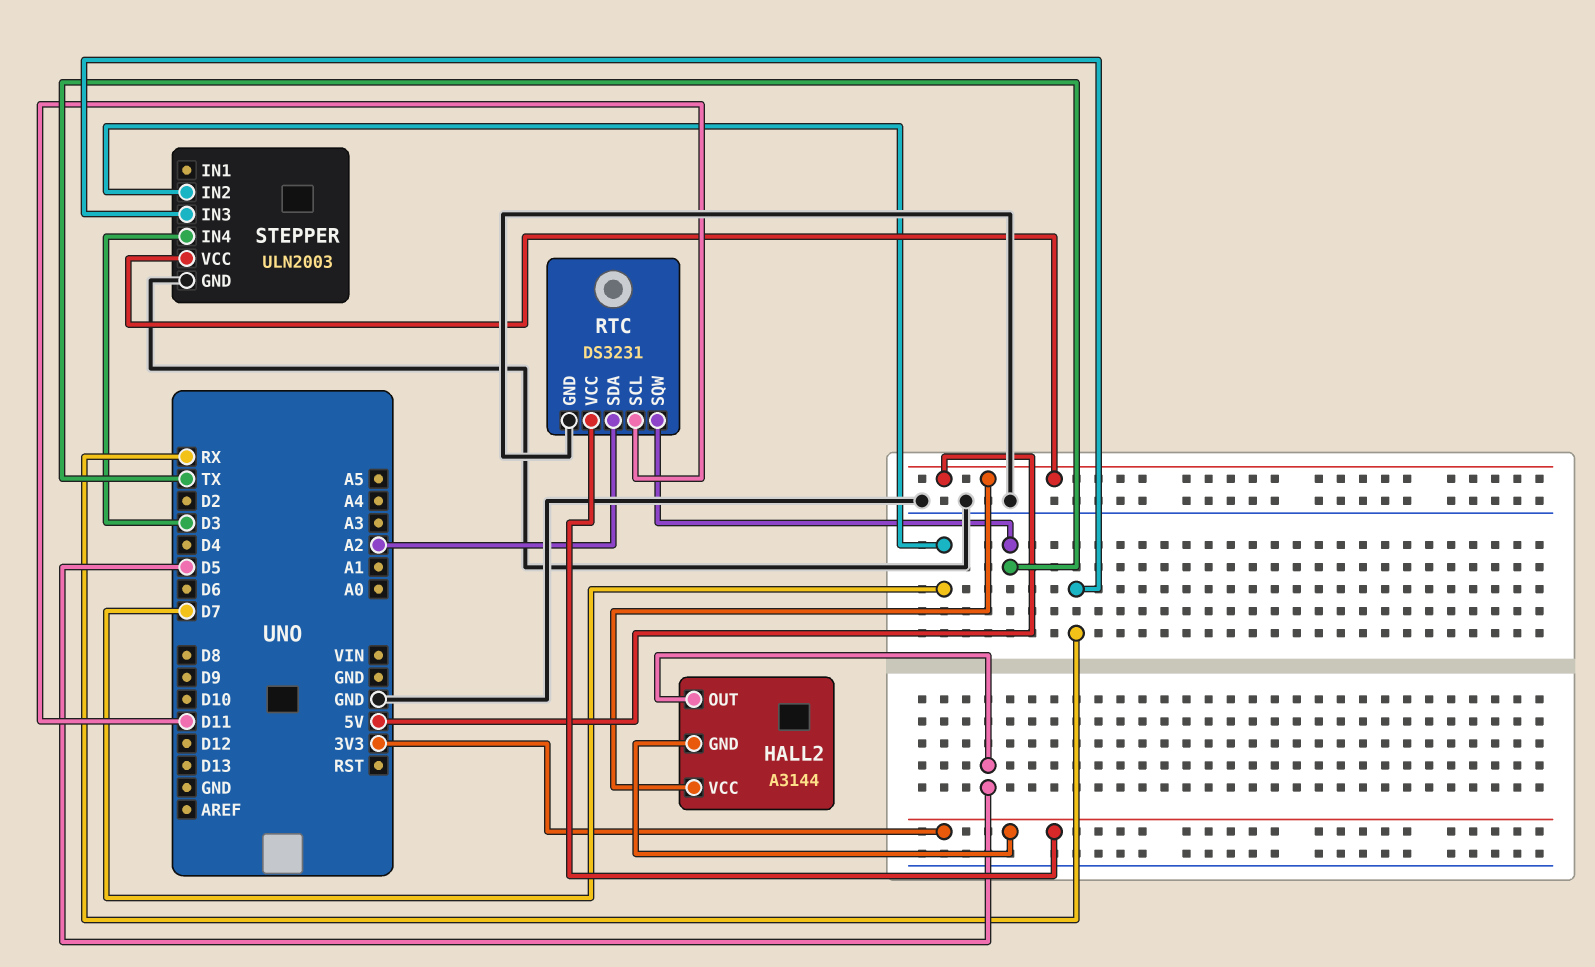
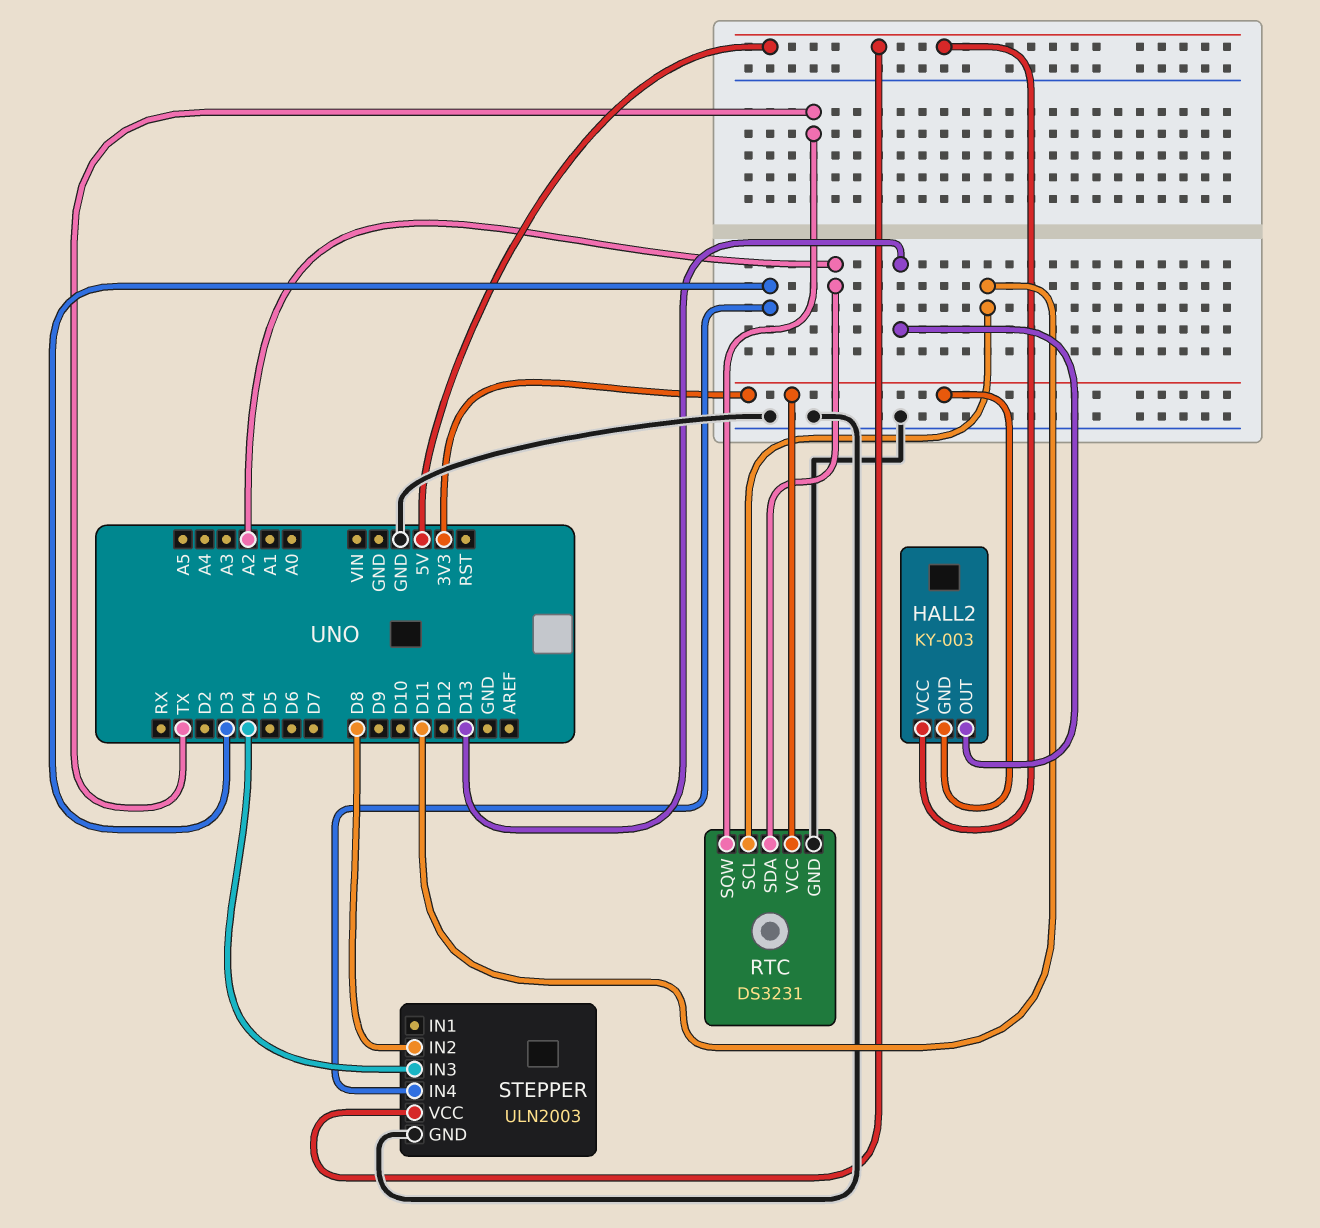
HALL2: A3144 -> KY-003
HALL2 pin OUT: D5 -> D13
STEPPER pin IN2: D7 -> D8
STEPPER pin IN3: RX -> D4

